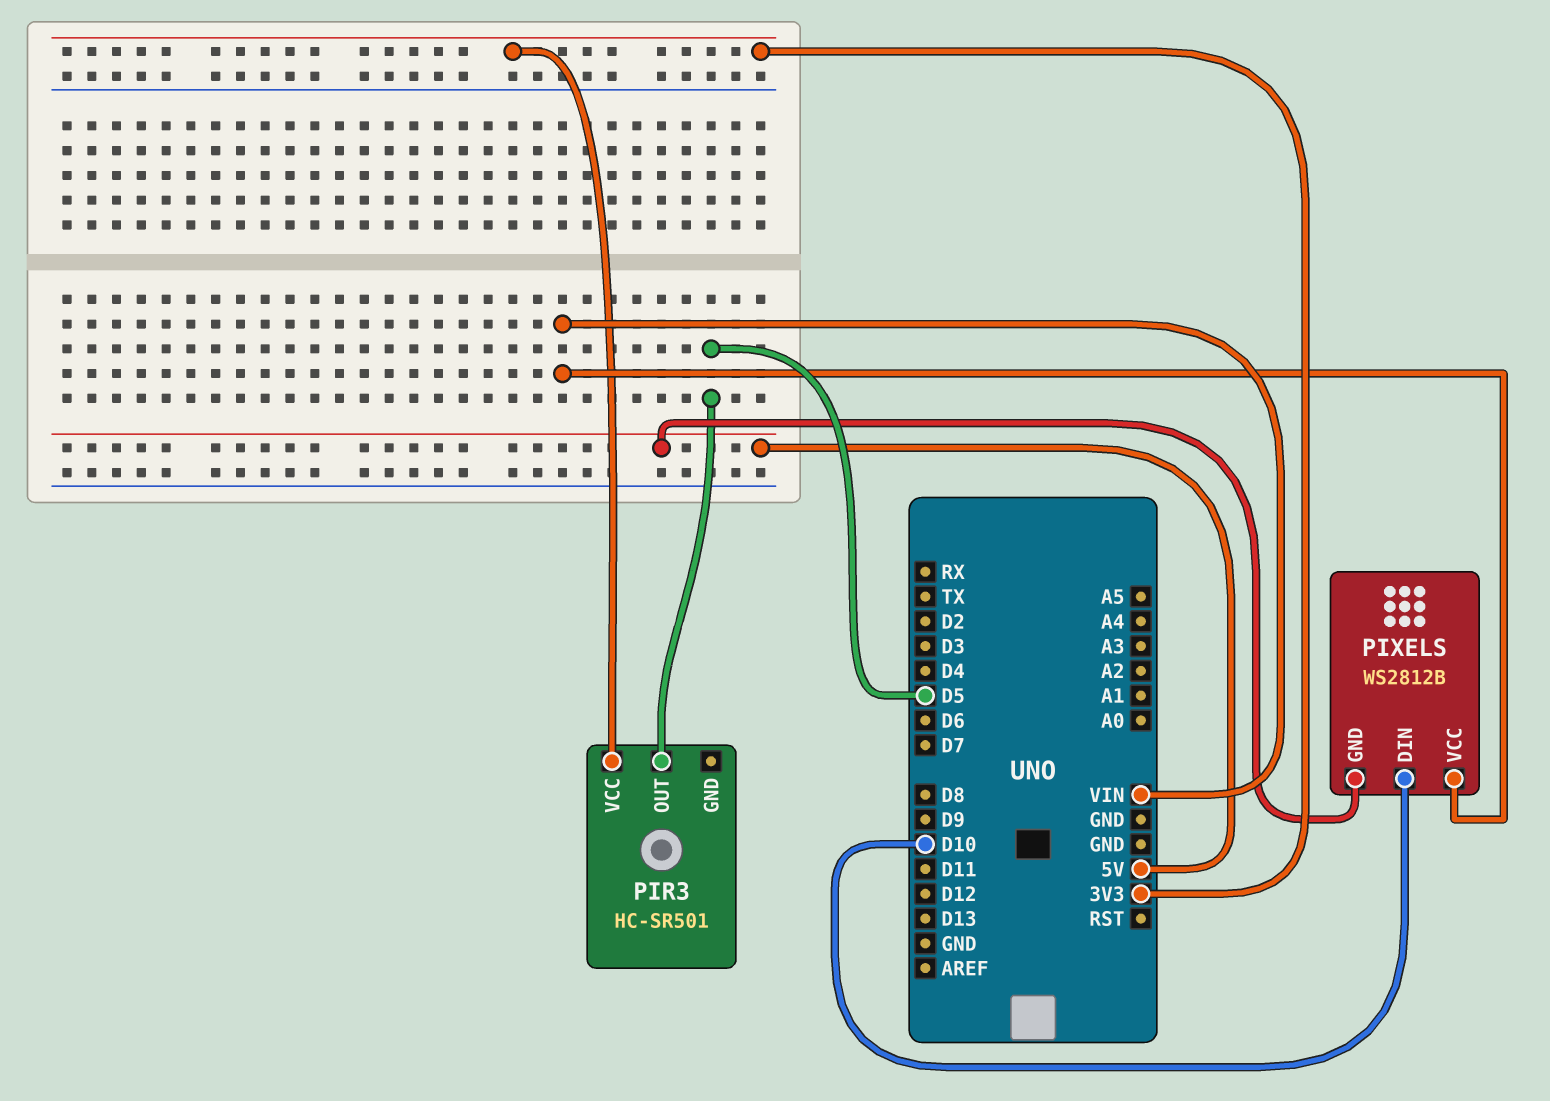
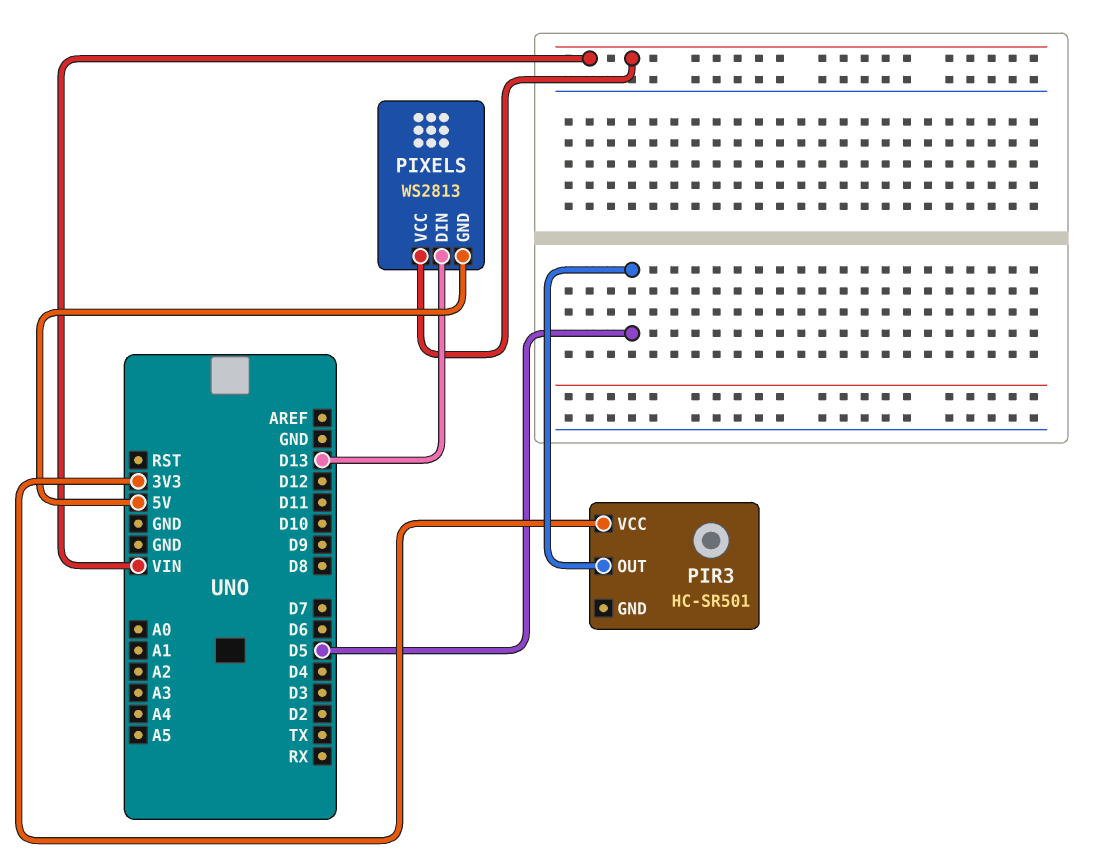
PIXELS: WS2812B -> WS2813
PIXELS pin DIN: D10 -> D13

